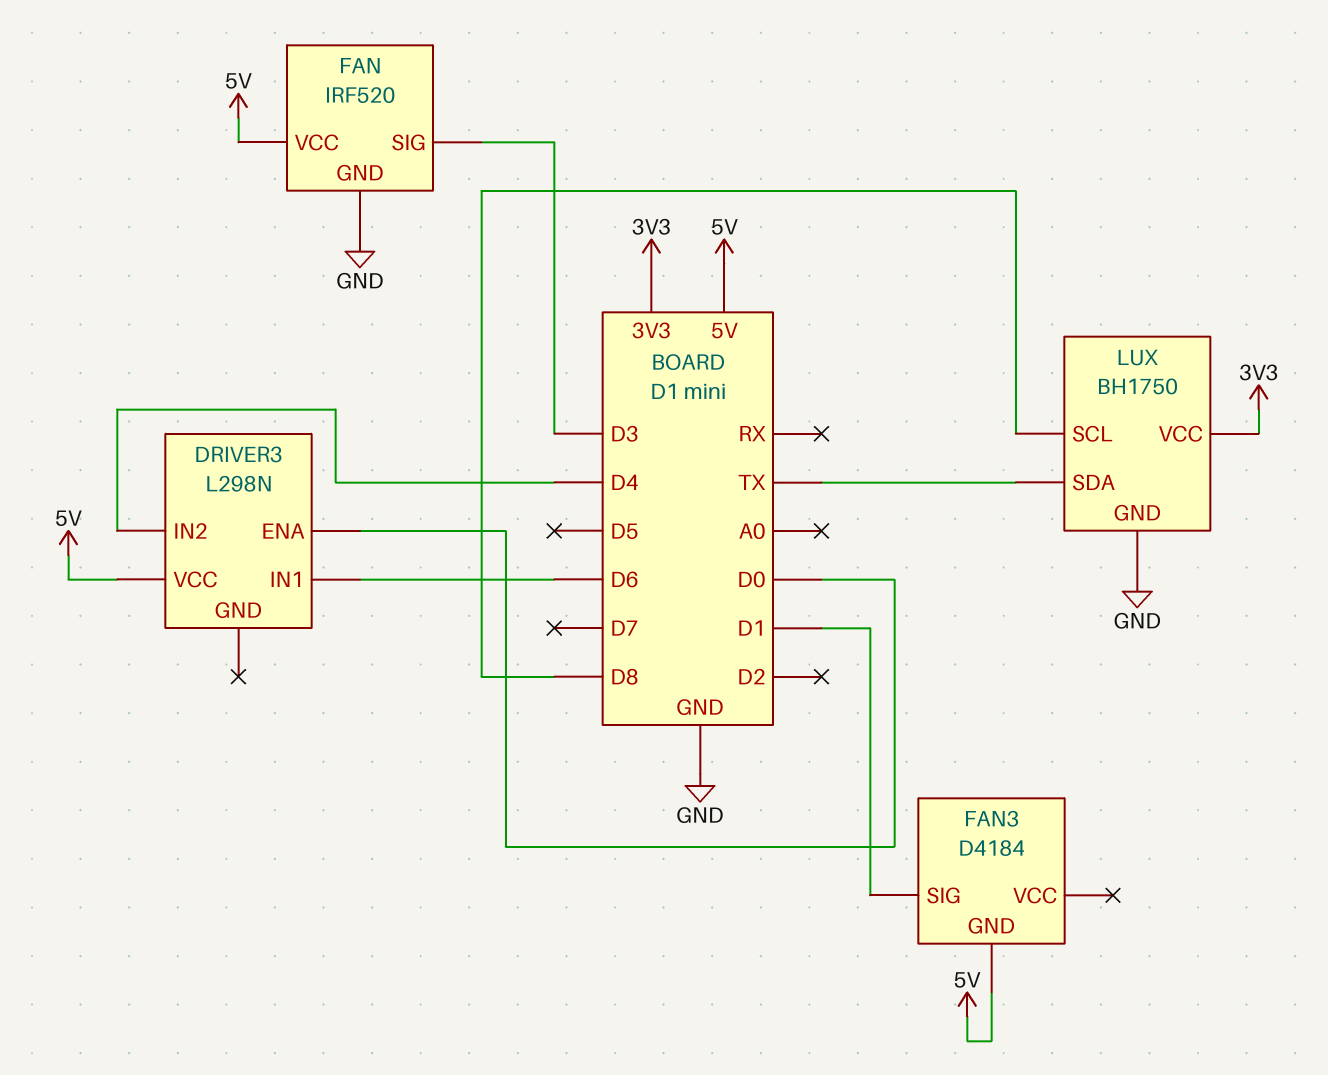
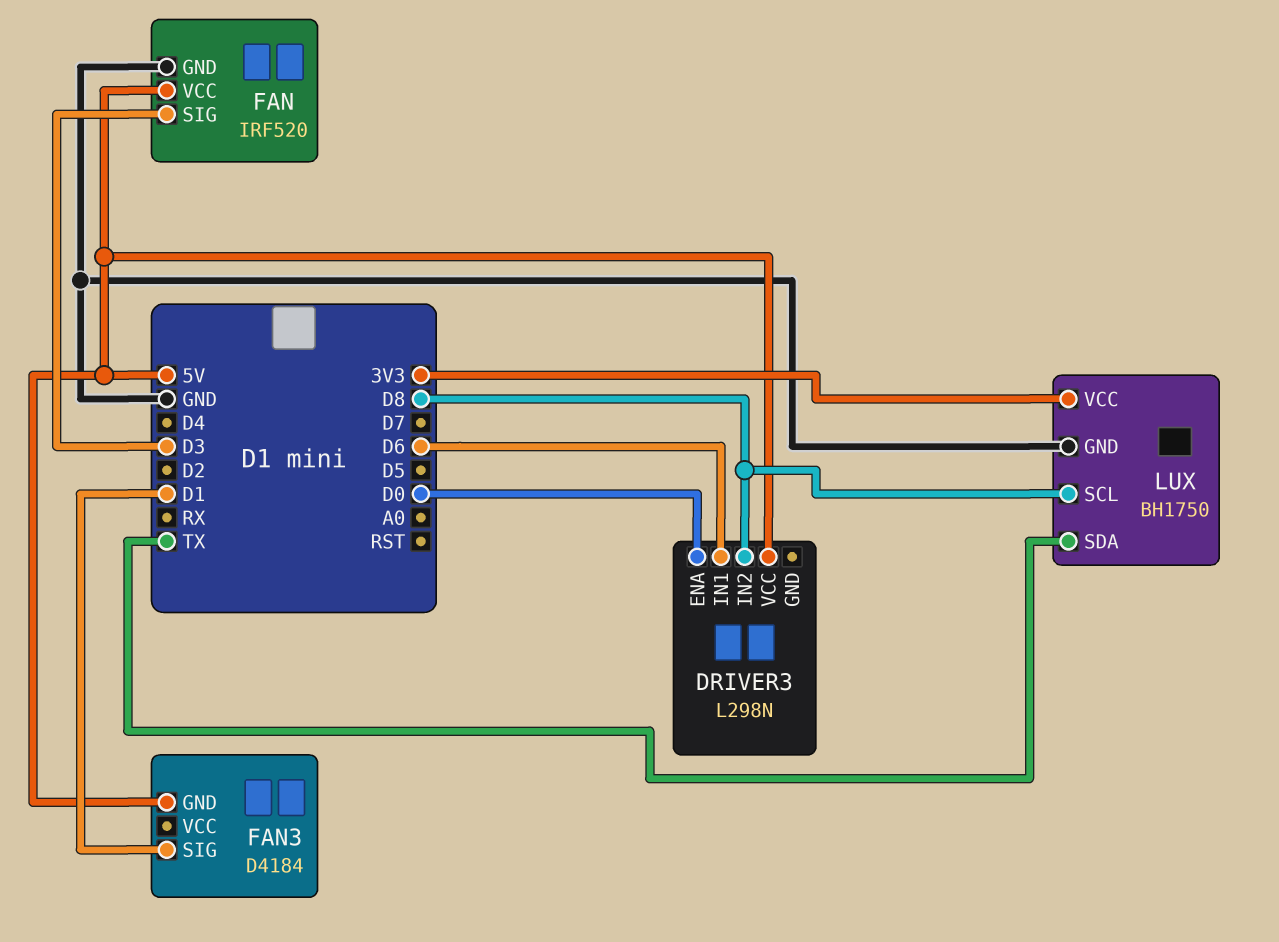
DRIVER3 pin IN2: D4 -> D8

